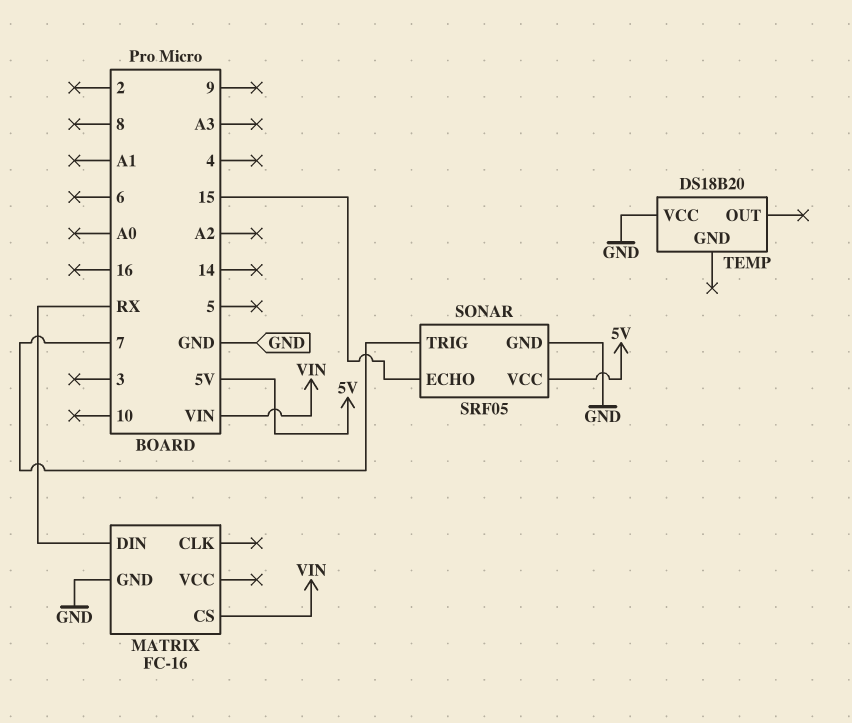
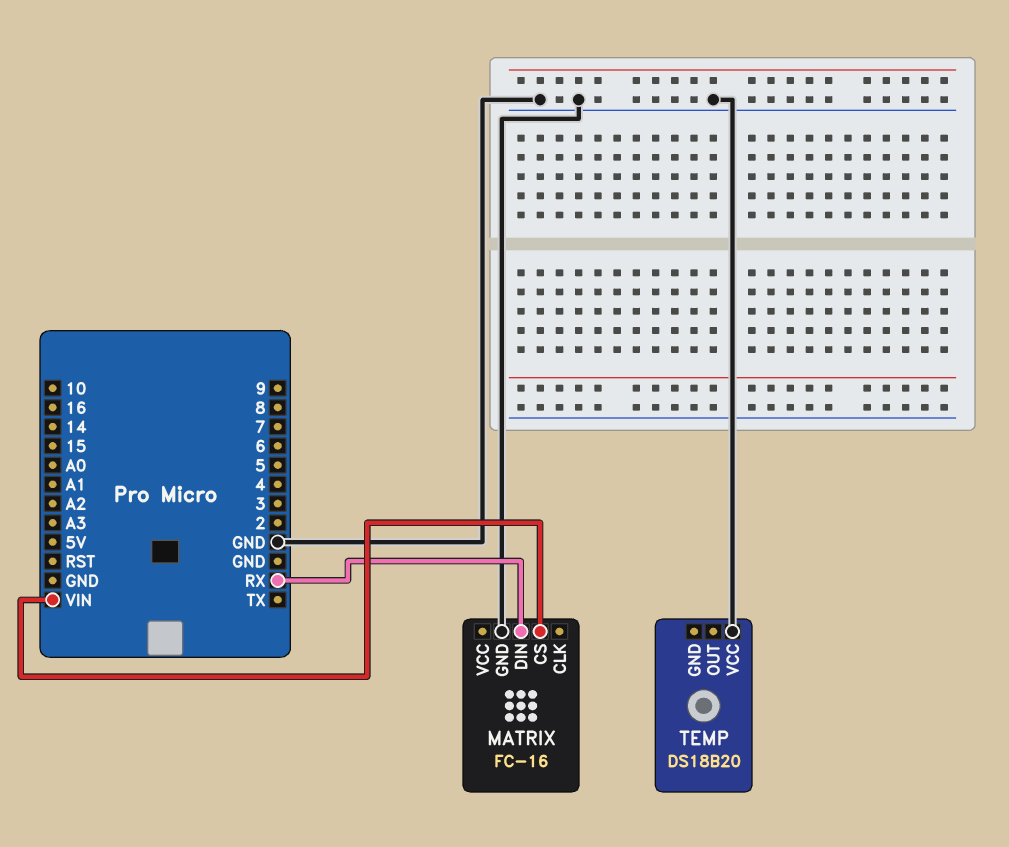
SONAR: SRF05 -> none
SONAR pin ECHO: 15 -> none
SONAR pin GND: GND -> none
SONAR pin TRIG: 7 -> none
SONAR pin VCC: 5V -> none

